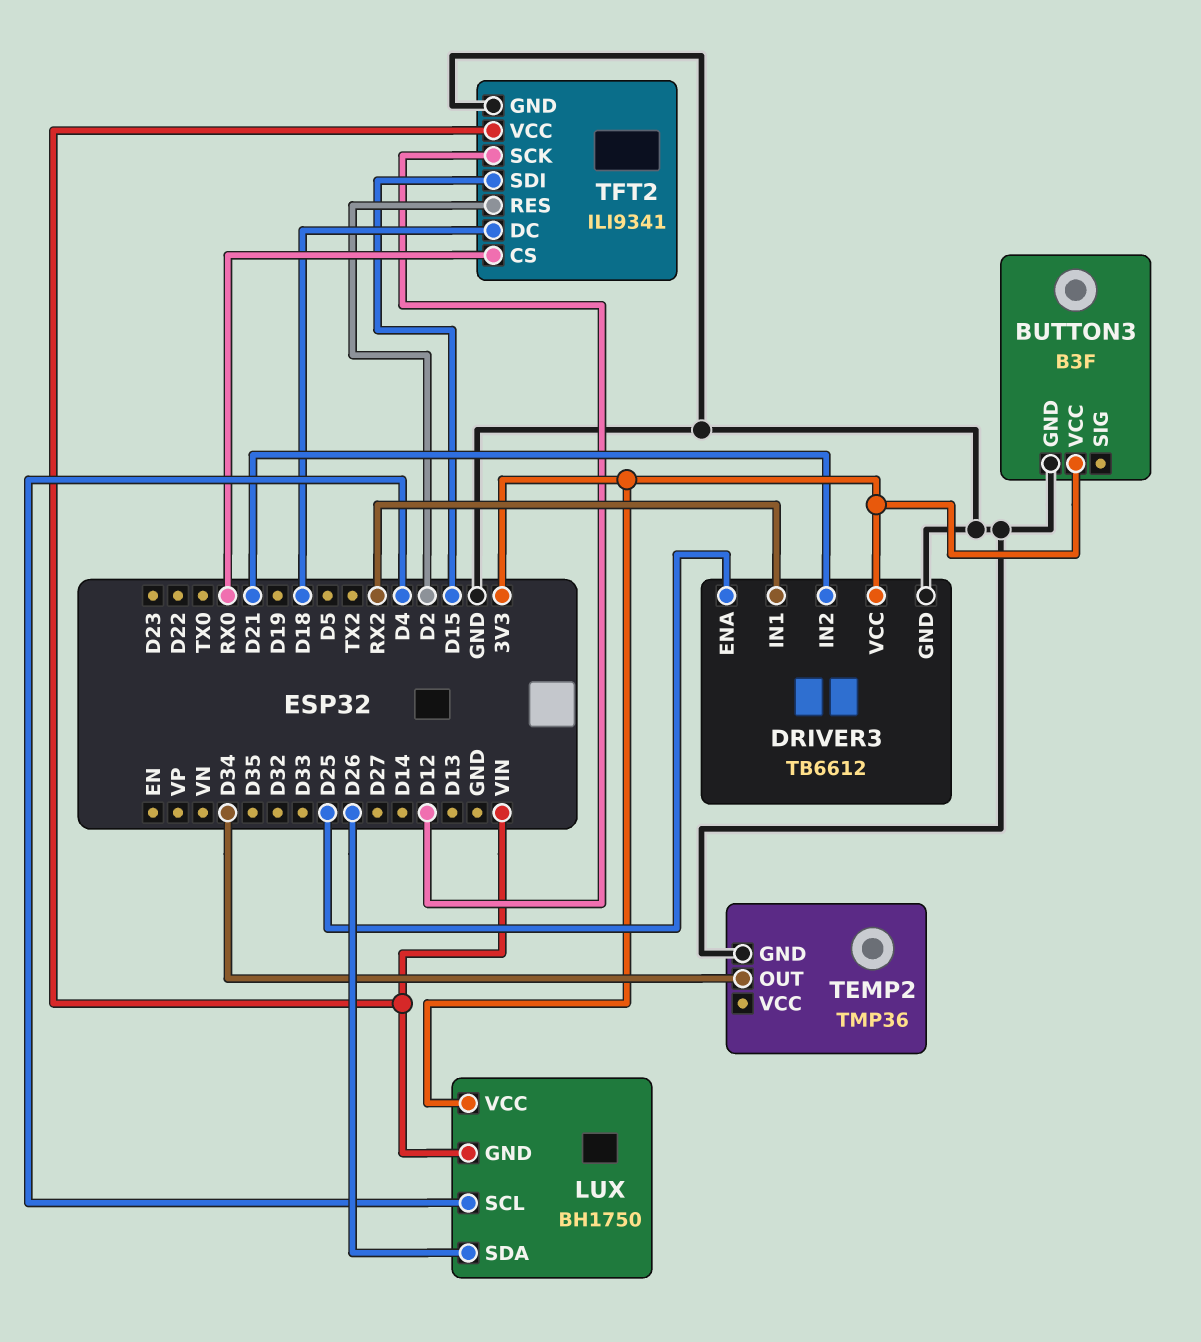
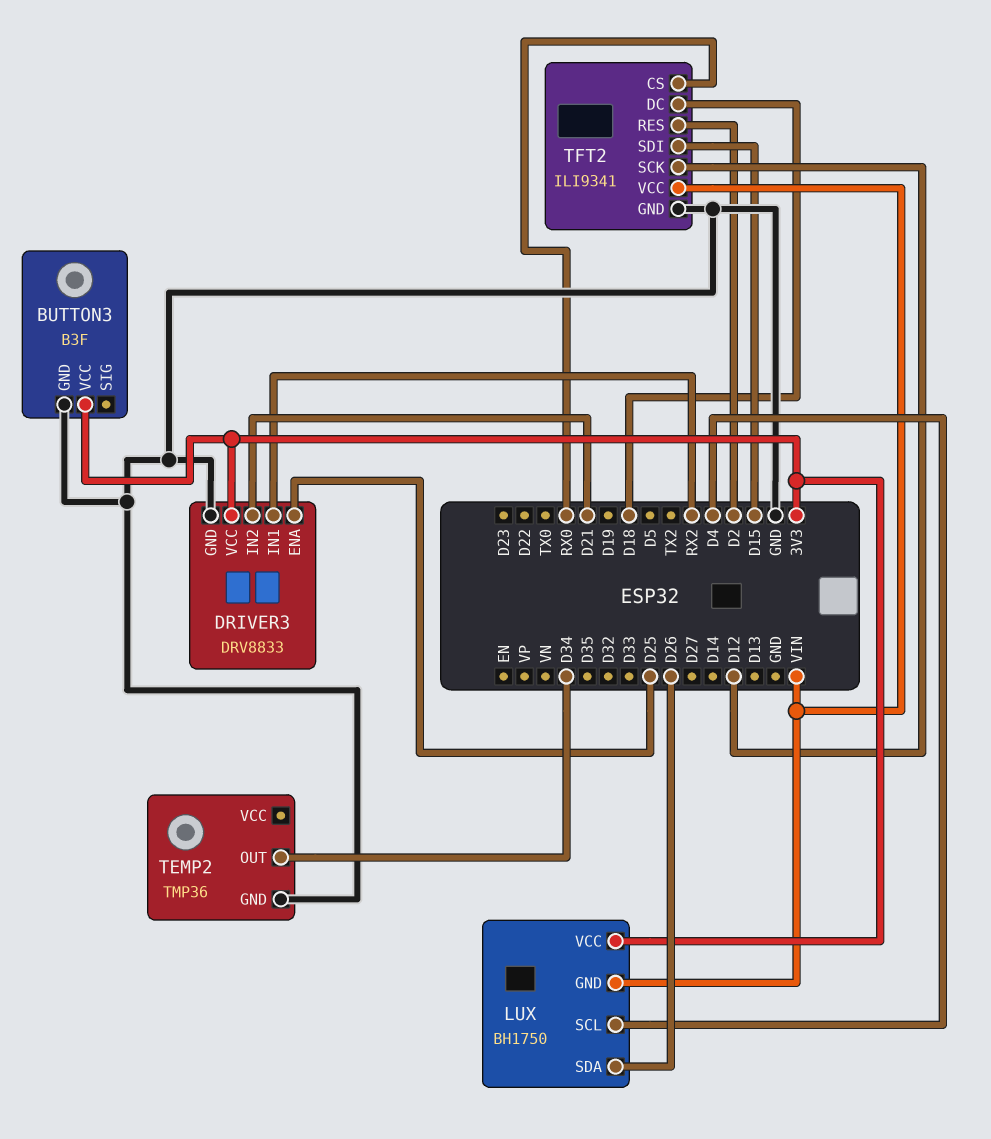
DRIVER3: TB6612 -> DRV8833

